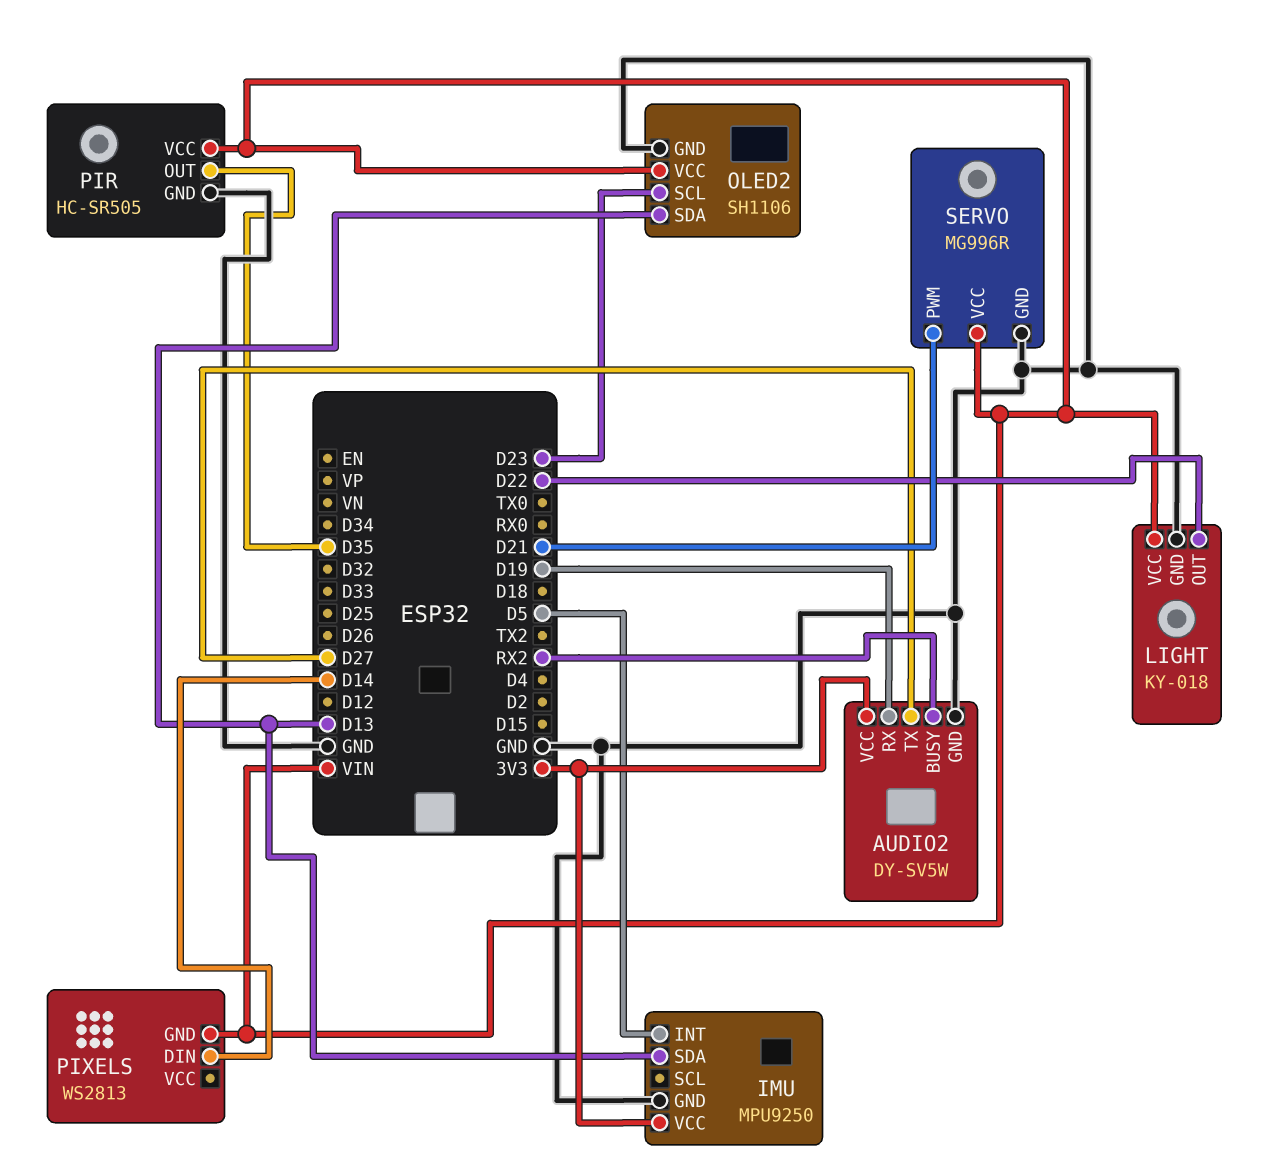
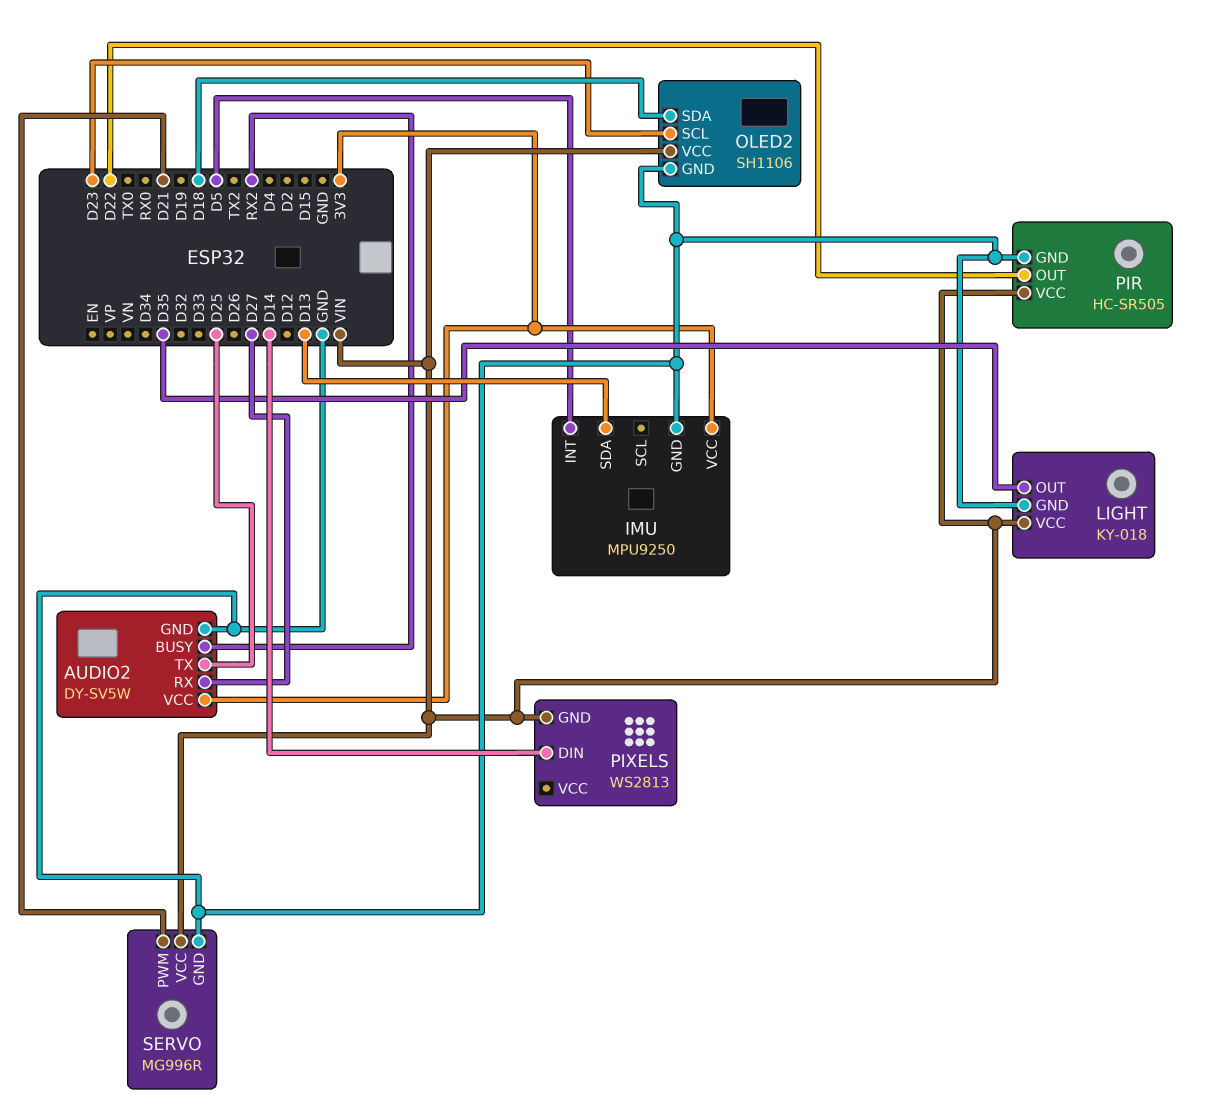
AUDIO2 pin RX: D19 -> D27
AUDIO2 pin TX: D27 -> D25
LIGHT pin OUT: D22 -> D35
OLED2 pin SDA: D13 -> D18
PIR pin OUT: D35 -> D22

